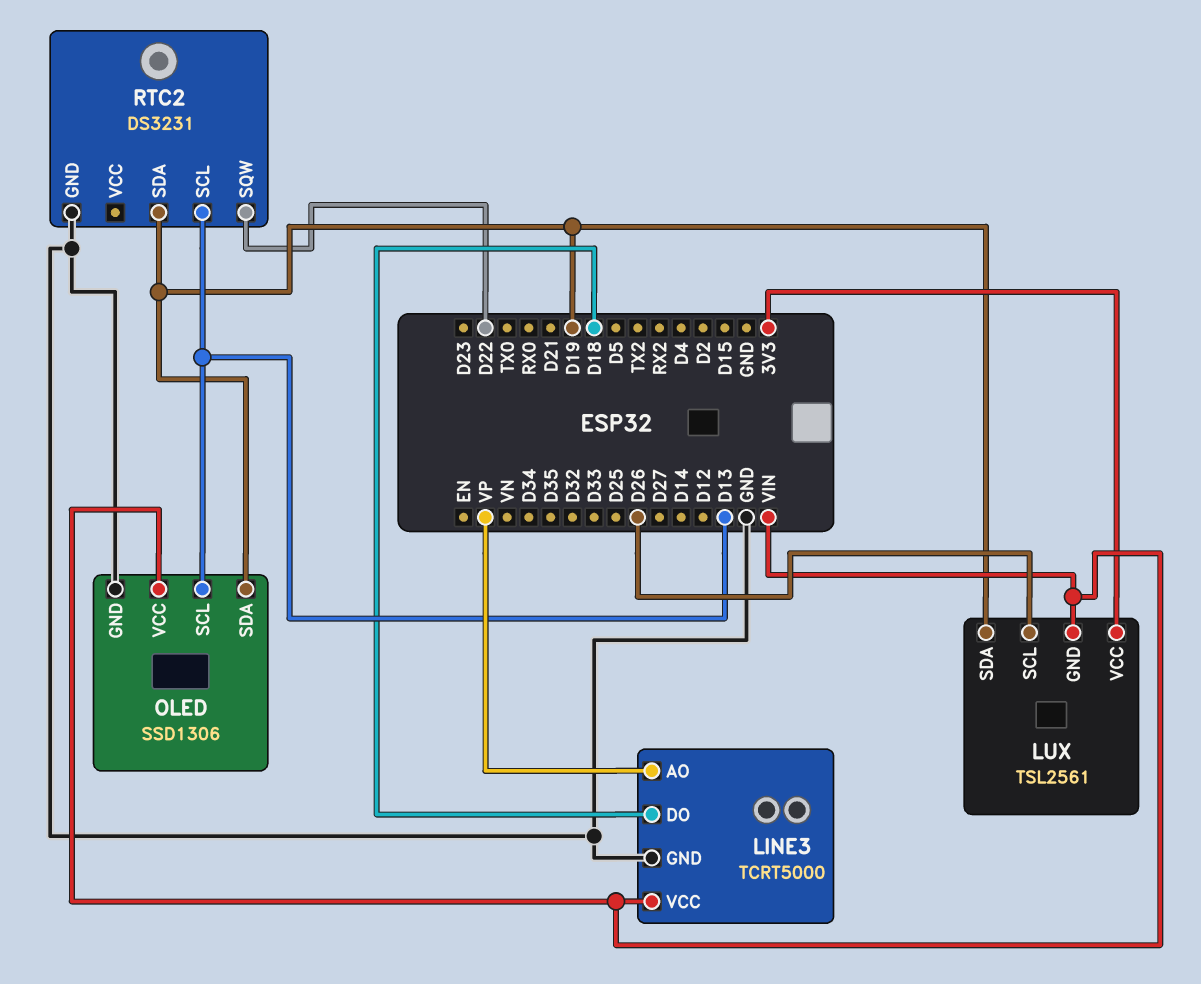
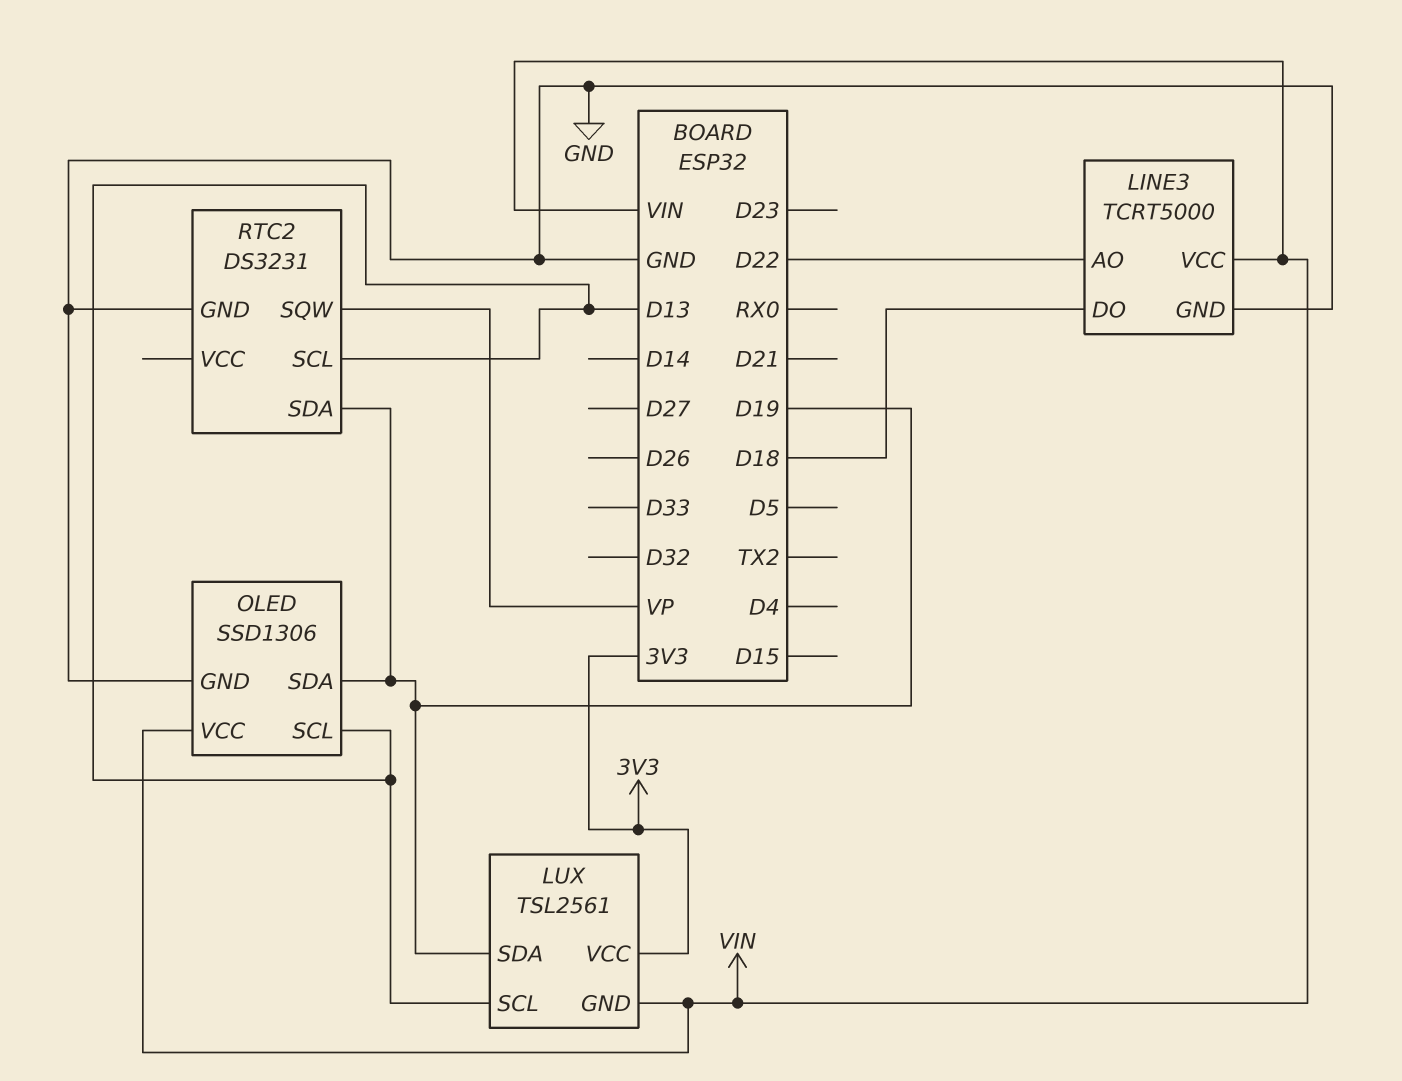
LINE3 pin AO: VP -> D22
LUX pin SCL: D26 -> D13
RTC2 pin SQW: D22 -> VP

